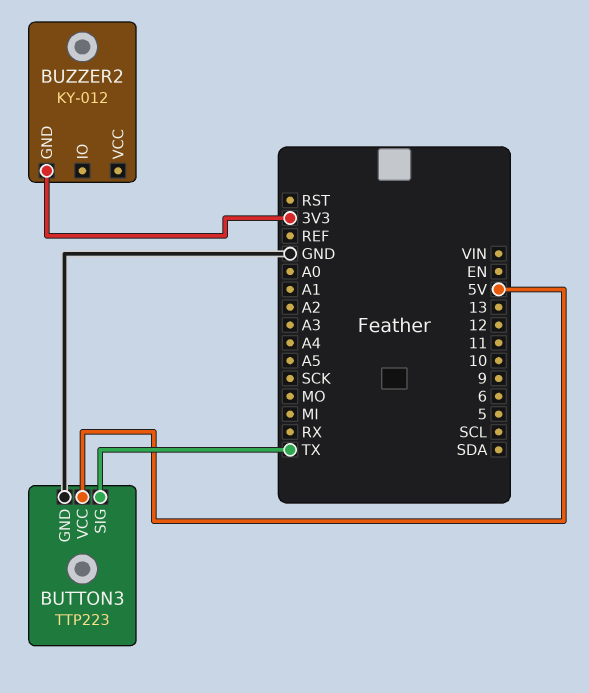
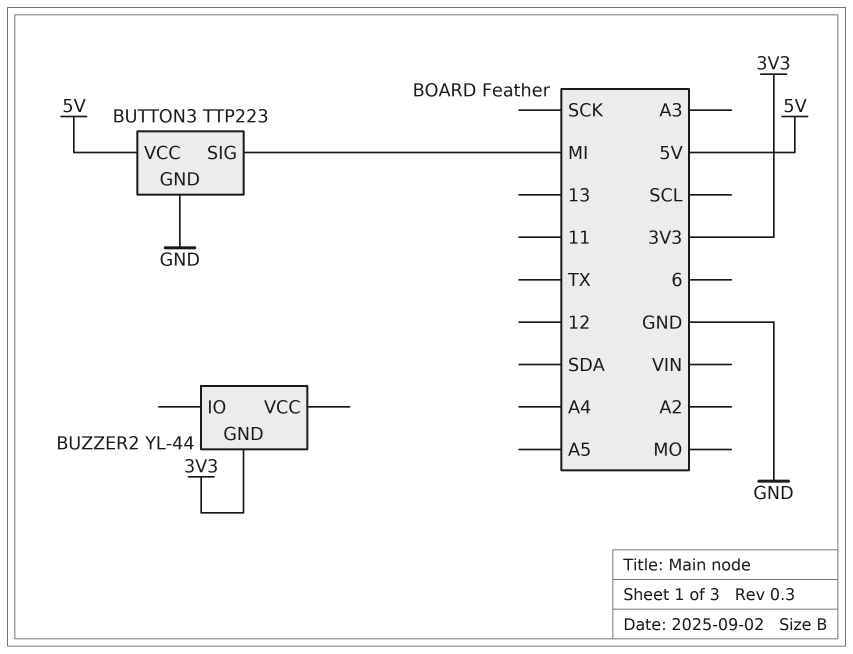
BUTTON3 pin SIG: TX -> MI
BUZZER2: KY-012 -> YL-44

